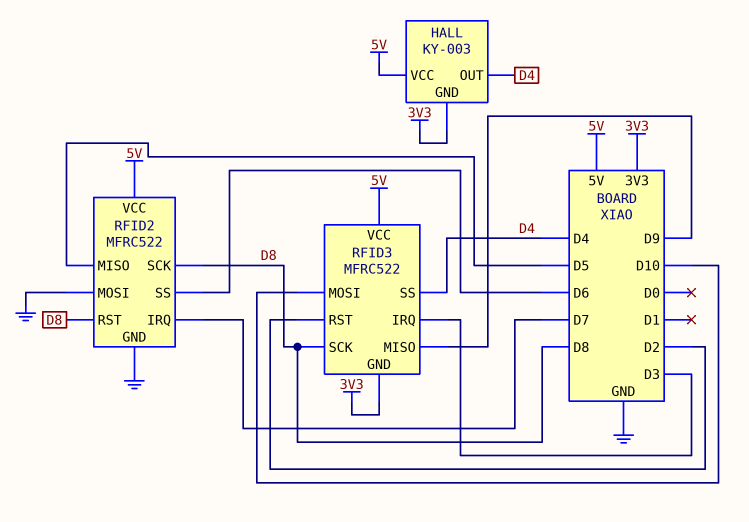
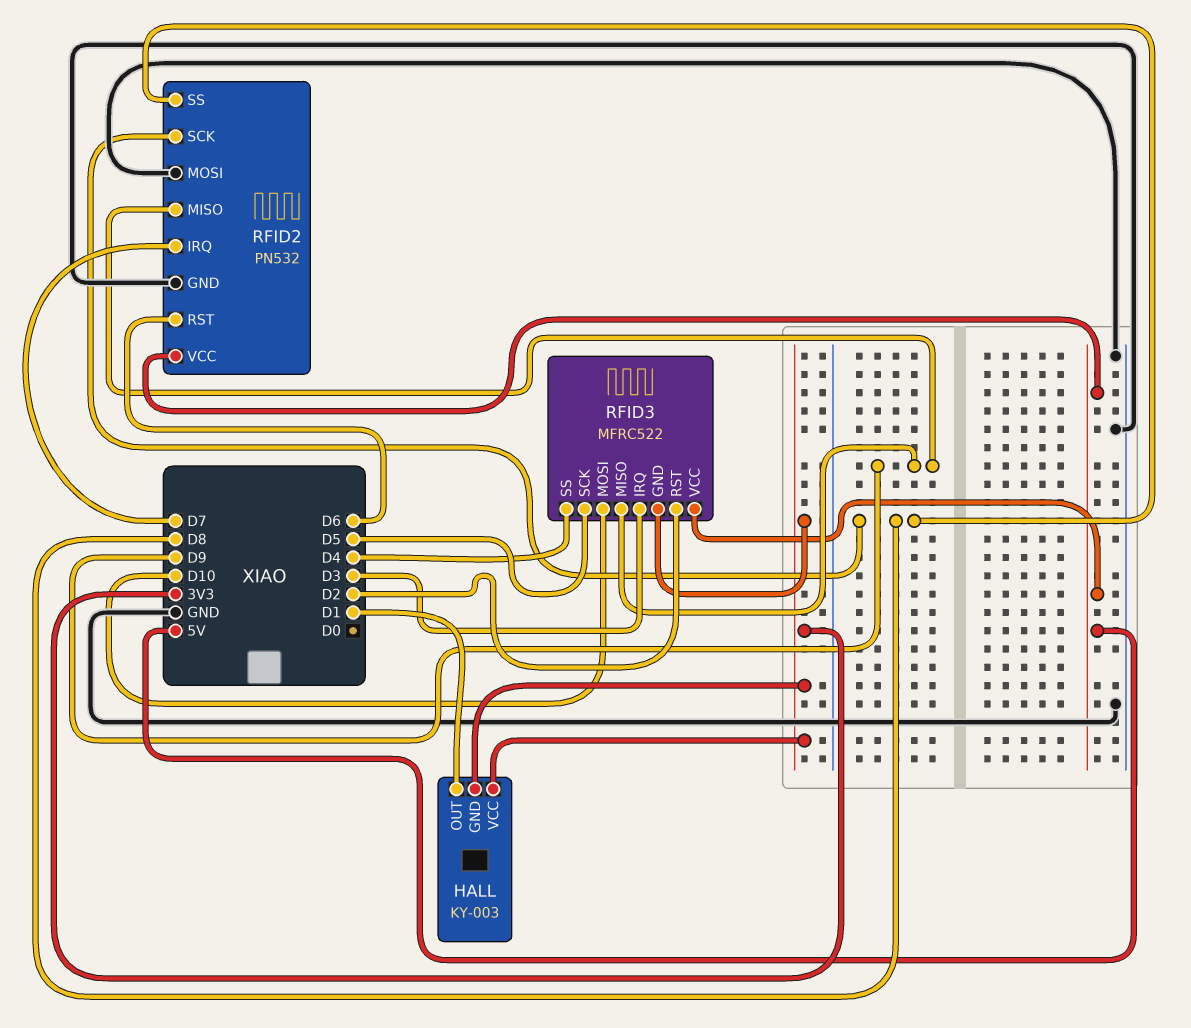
HALL pin OUT: D4 -> D1
HALL pin VCC: 5V -> 3V3
RFID2: MFRC522 -> PN532
RFID2 pin MISO: D5 -> D9
RFID2 pin RST: D8 -> D6
RFID2 pin SS: D6 -> D8
RFID3 pin SCK: D8 -> D5

